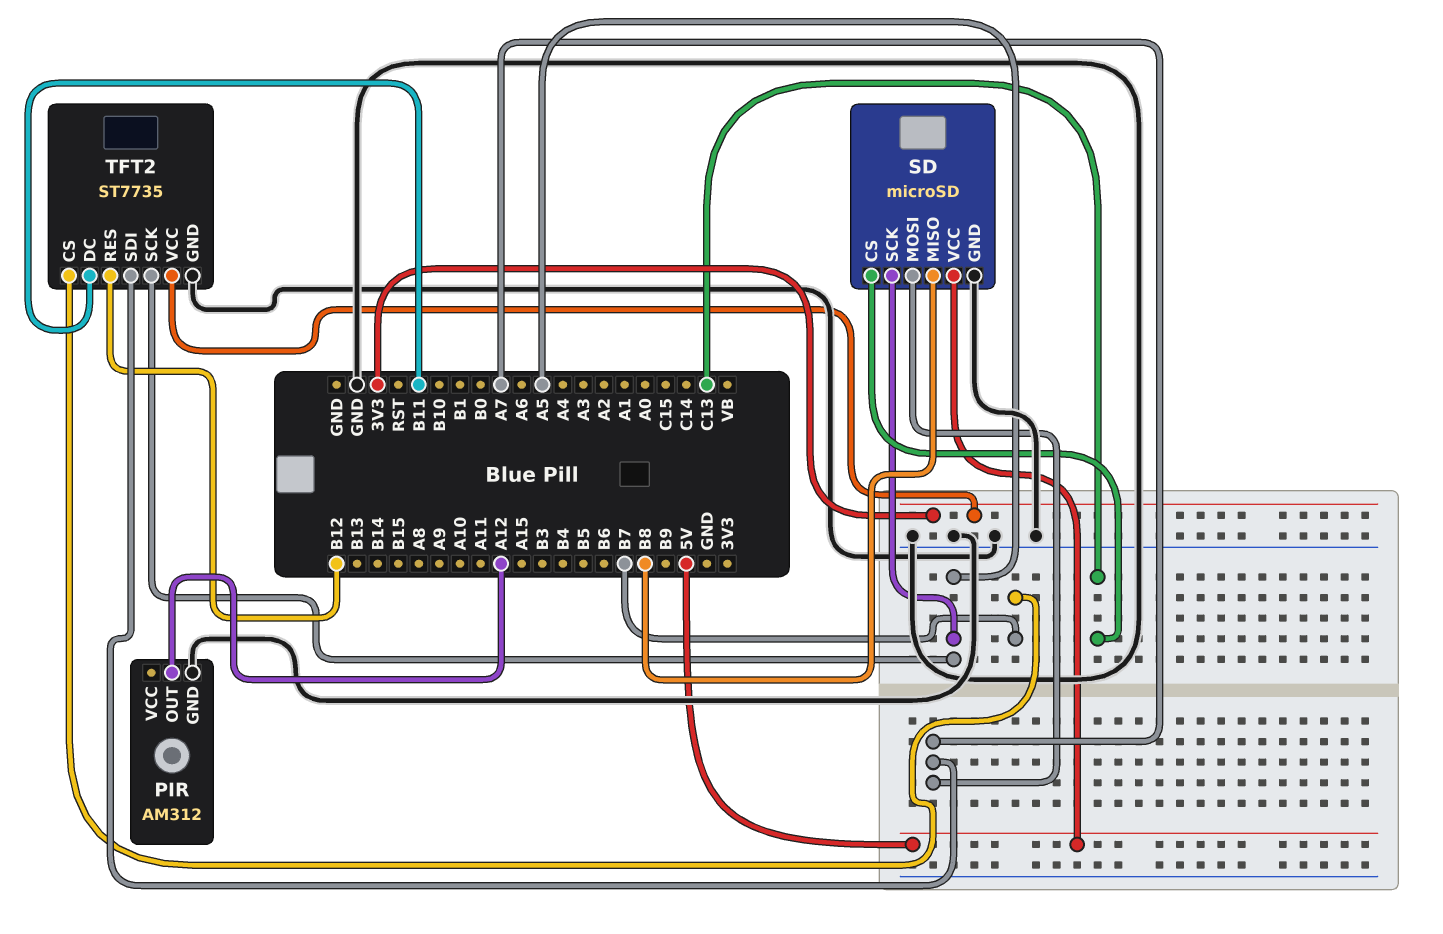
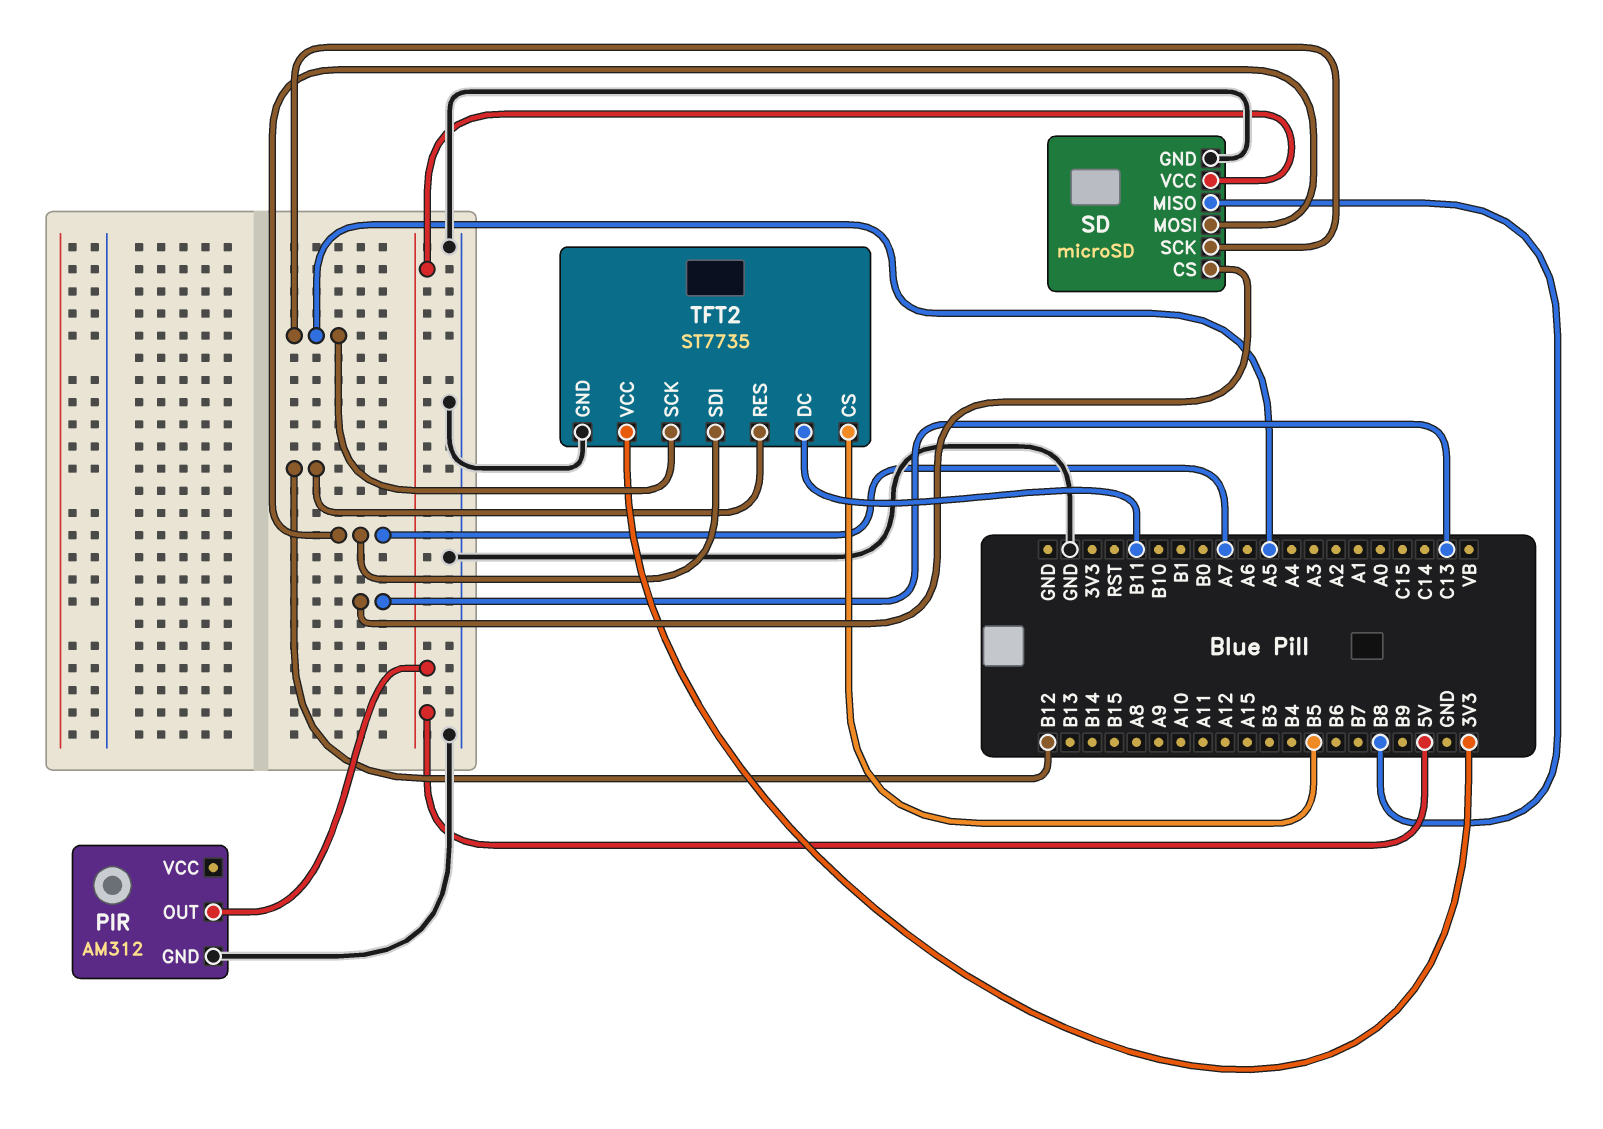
PIR pin OUT: A12 -> 5V
TFT2 pin CS: B7 -> B5

